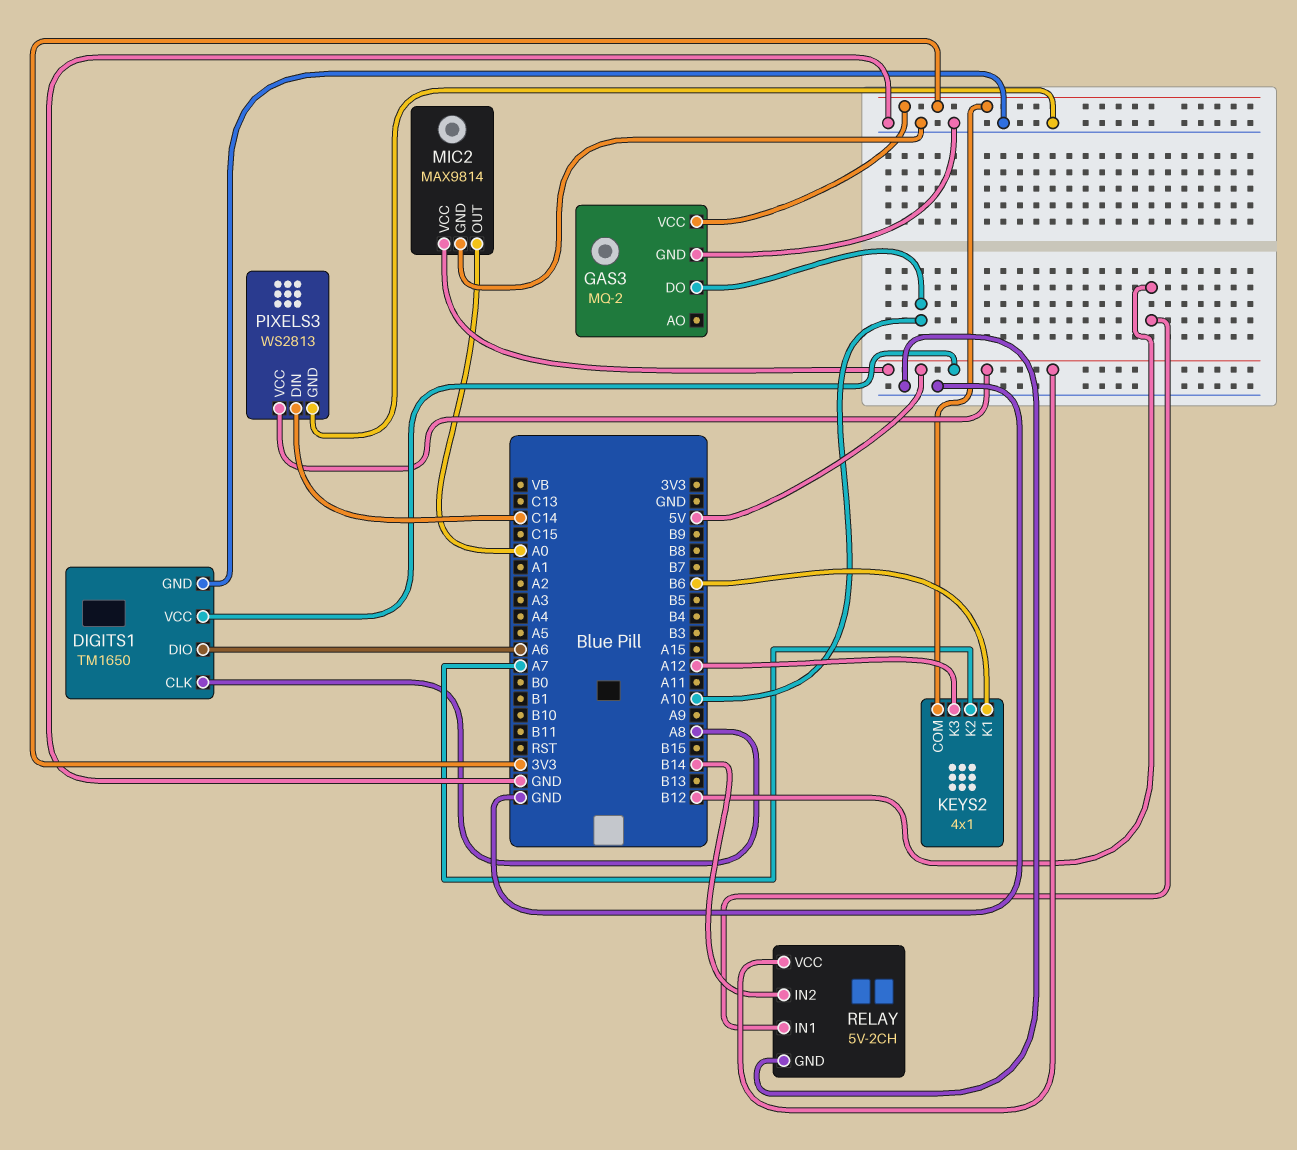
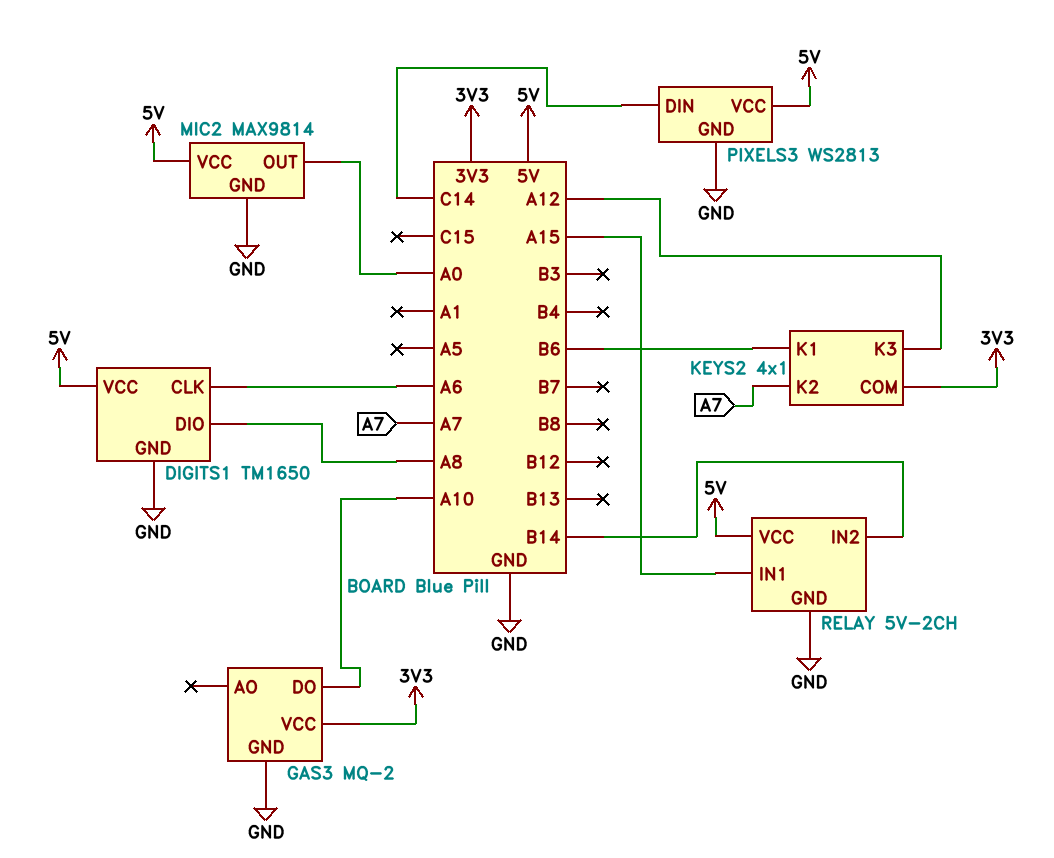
DIGITS1 pin CLK: A8 -> A6
DIGITS1 pin DIO: A6 -> A8
RELAY pin IN1: B12 -> A15

